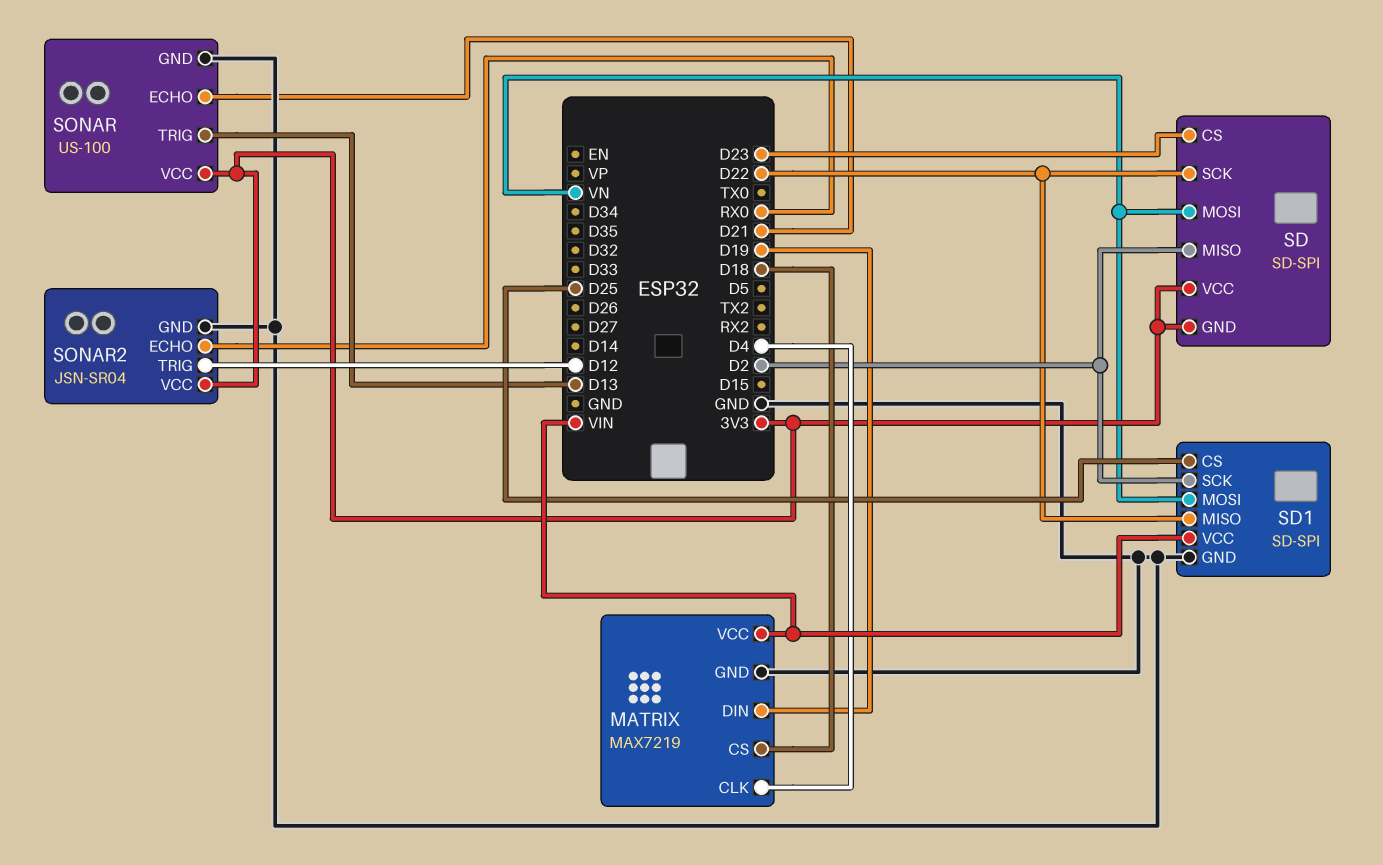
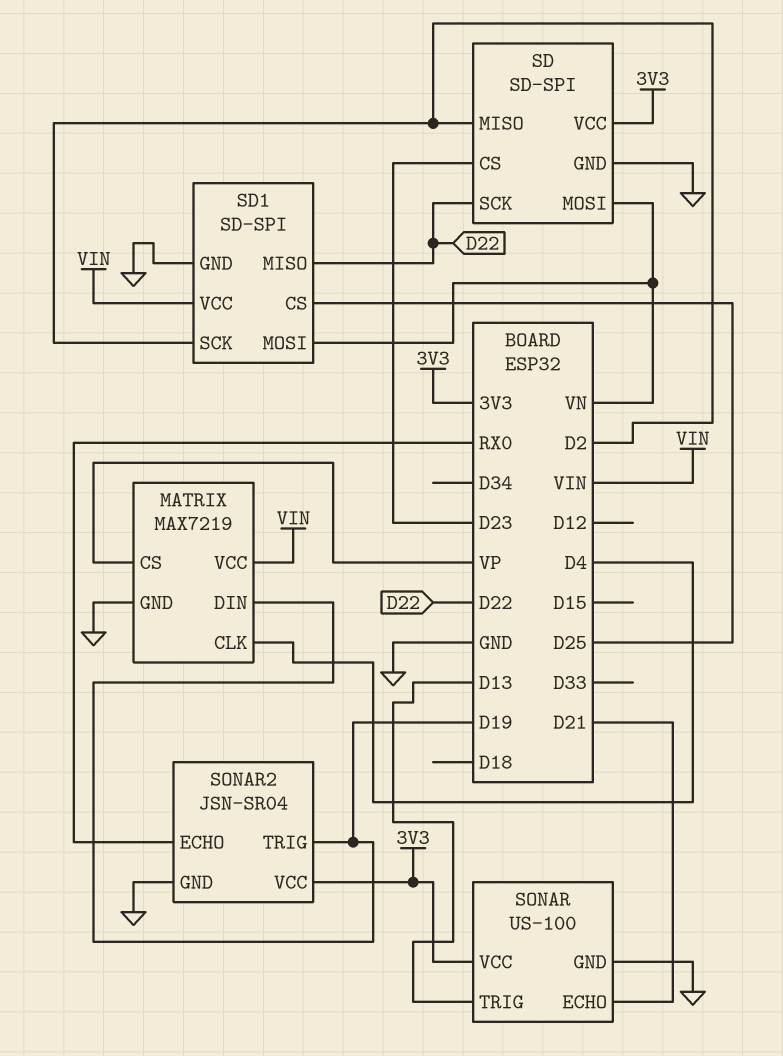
MATRIX pin CS: D18 -> VP
SD pin GND: 3V3 -> GND
SONAR2 pin TRIG: D12 -> D19

